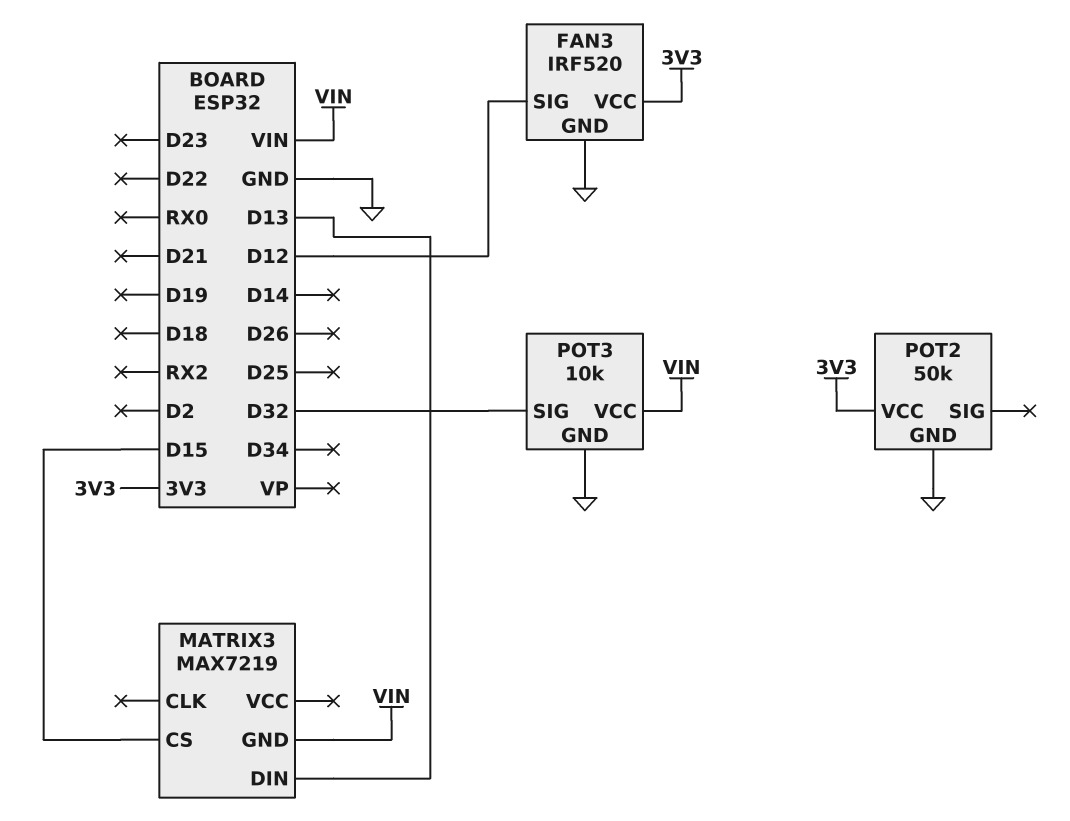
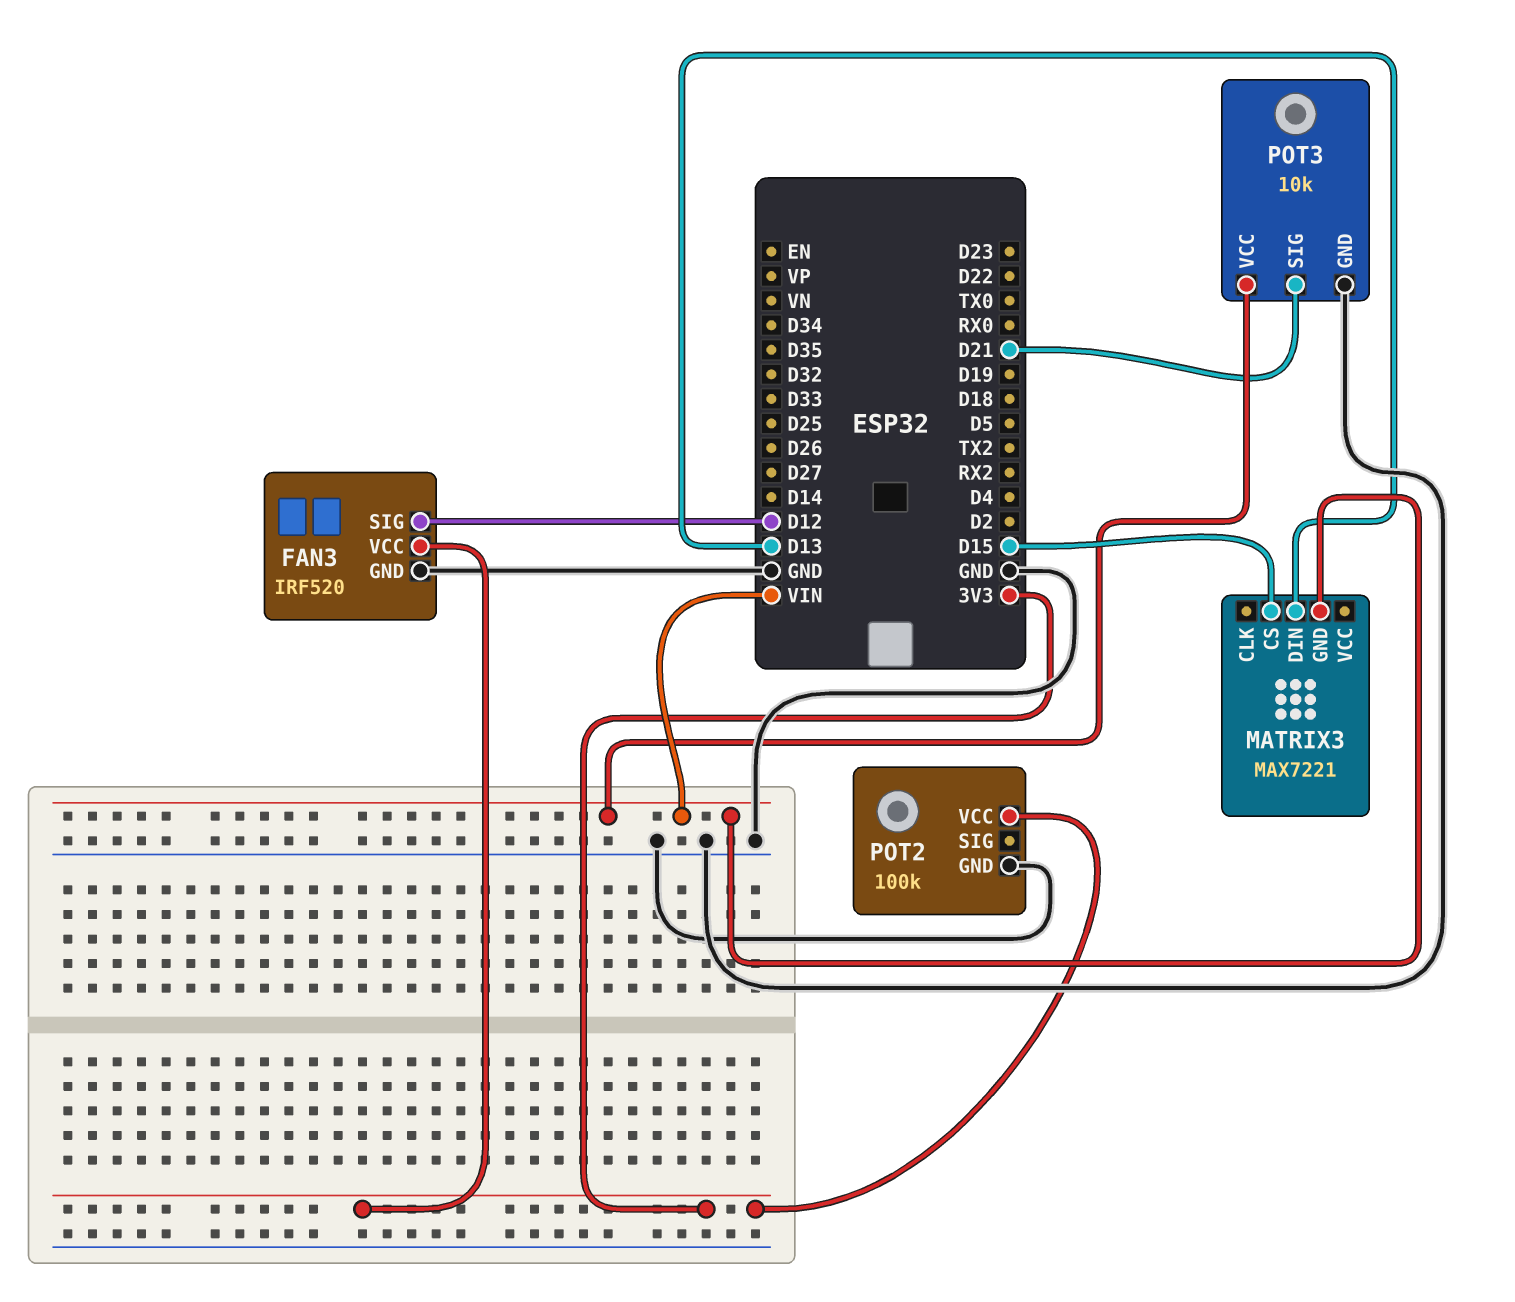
MATRIX3: MAX7219 -> MAX7221
POT2: 50k -> 100k
POT3 pin SIG: D32 -> D21

